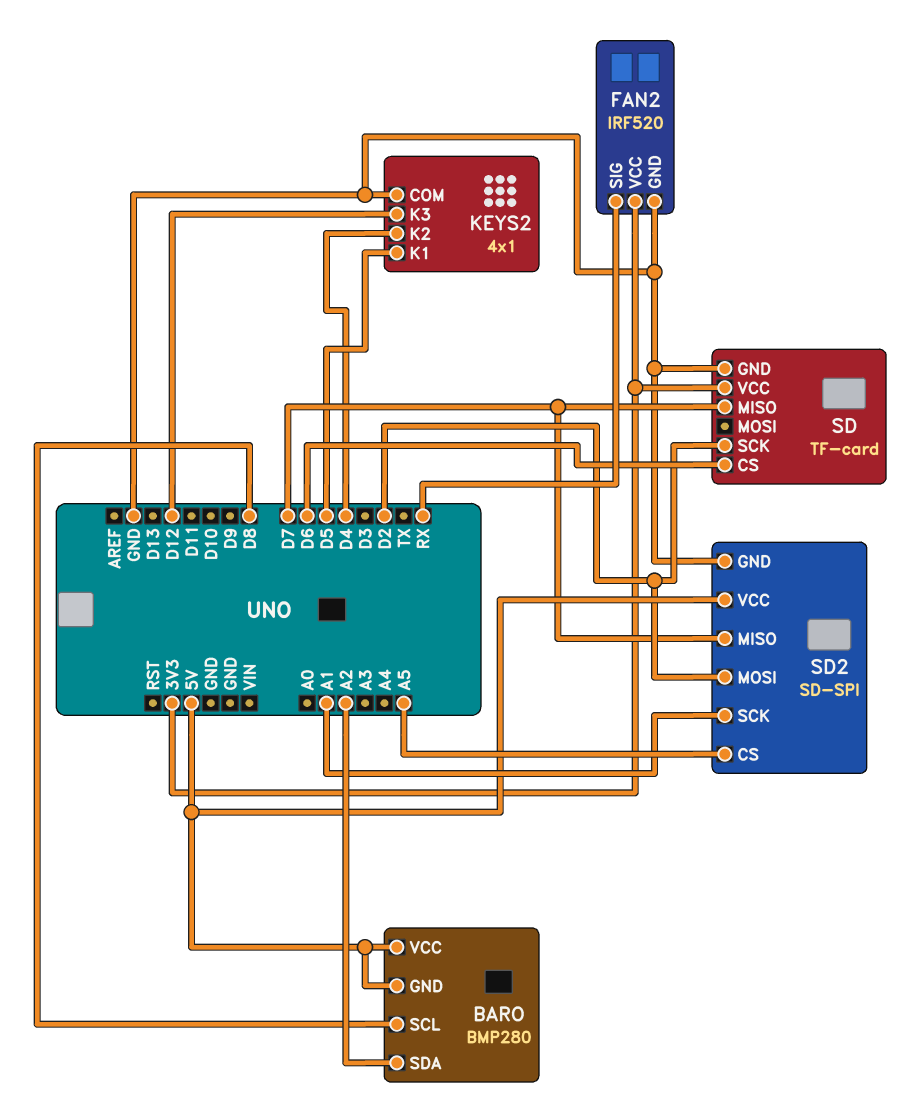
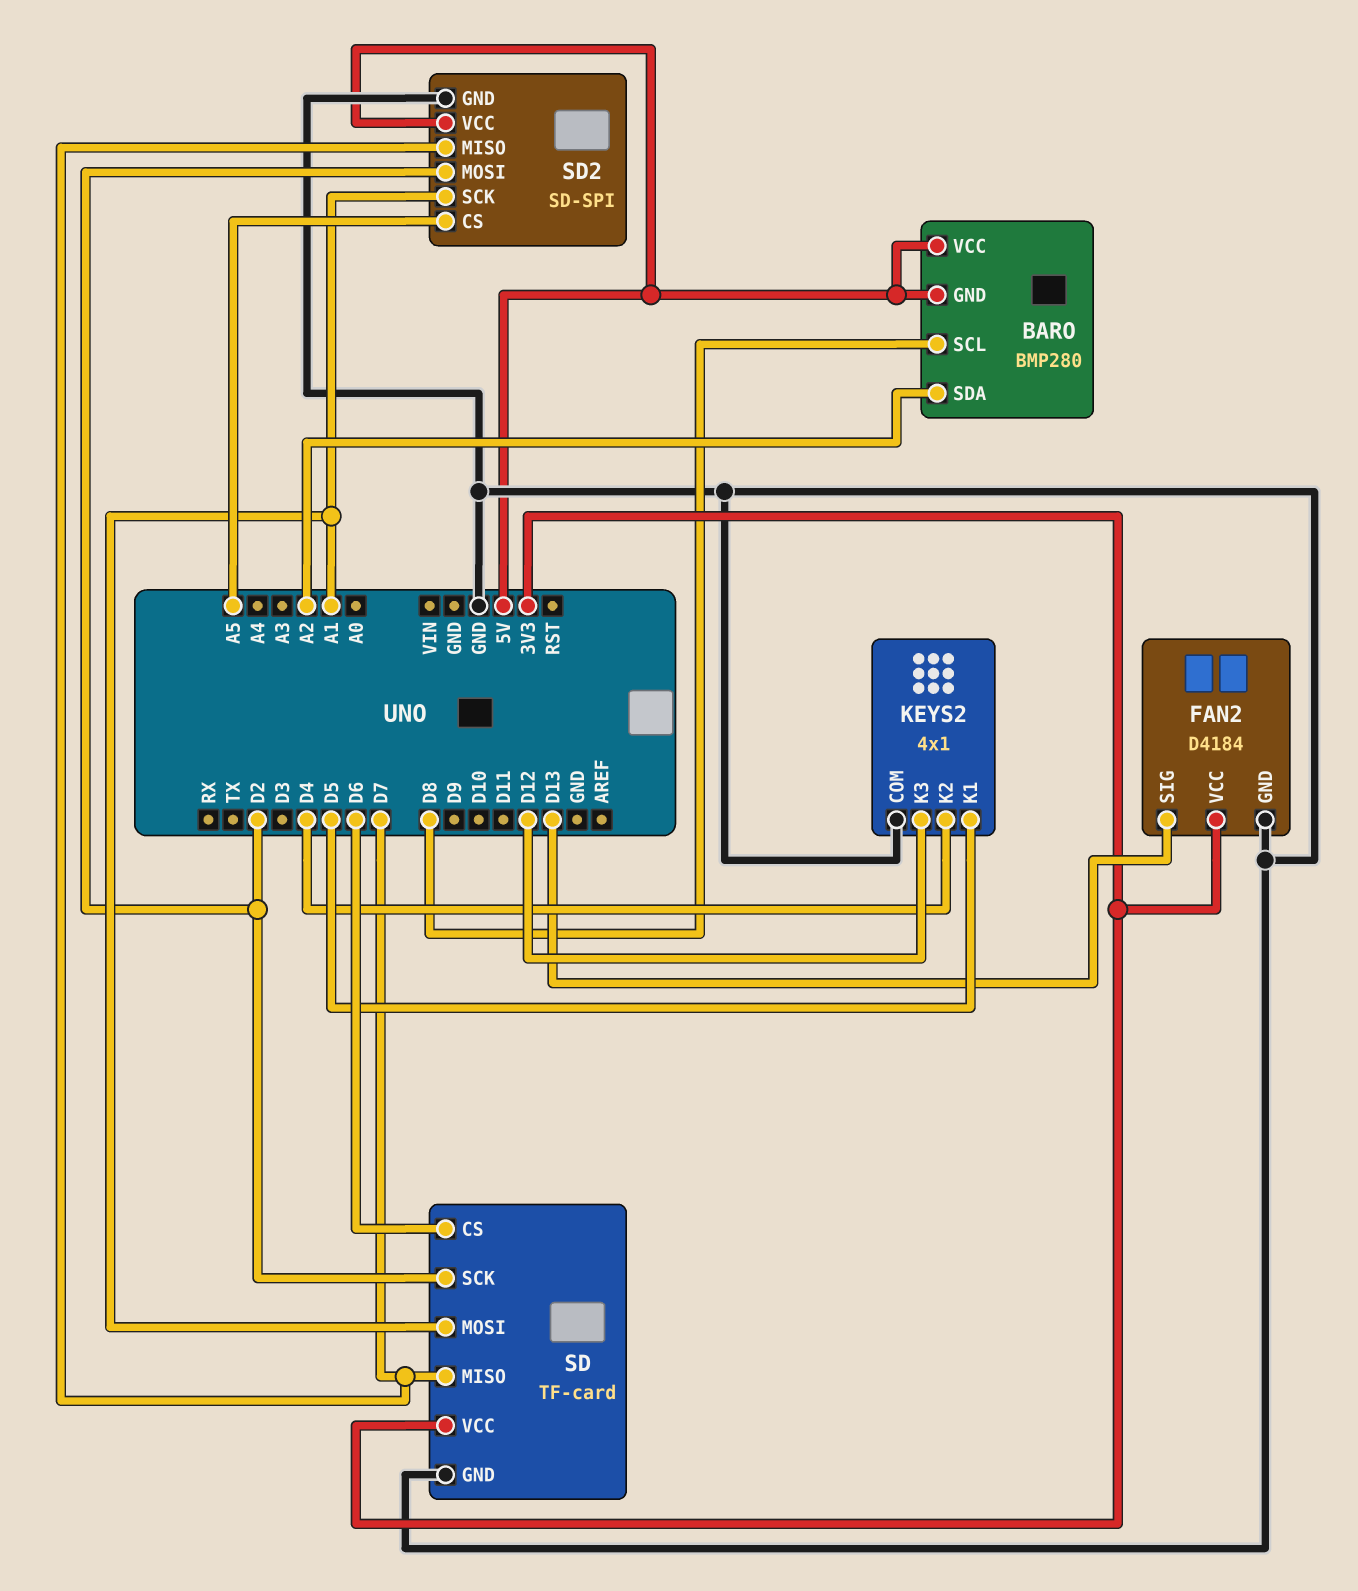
FAN2: IRF520 -> D4184
FAN2 pin SIG: RX -> D13
SD pin MOSI: none -> A1

